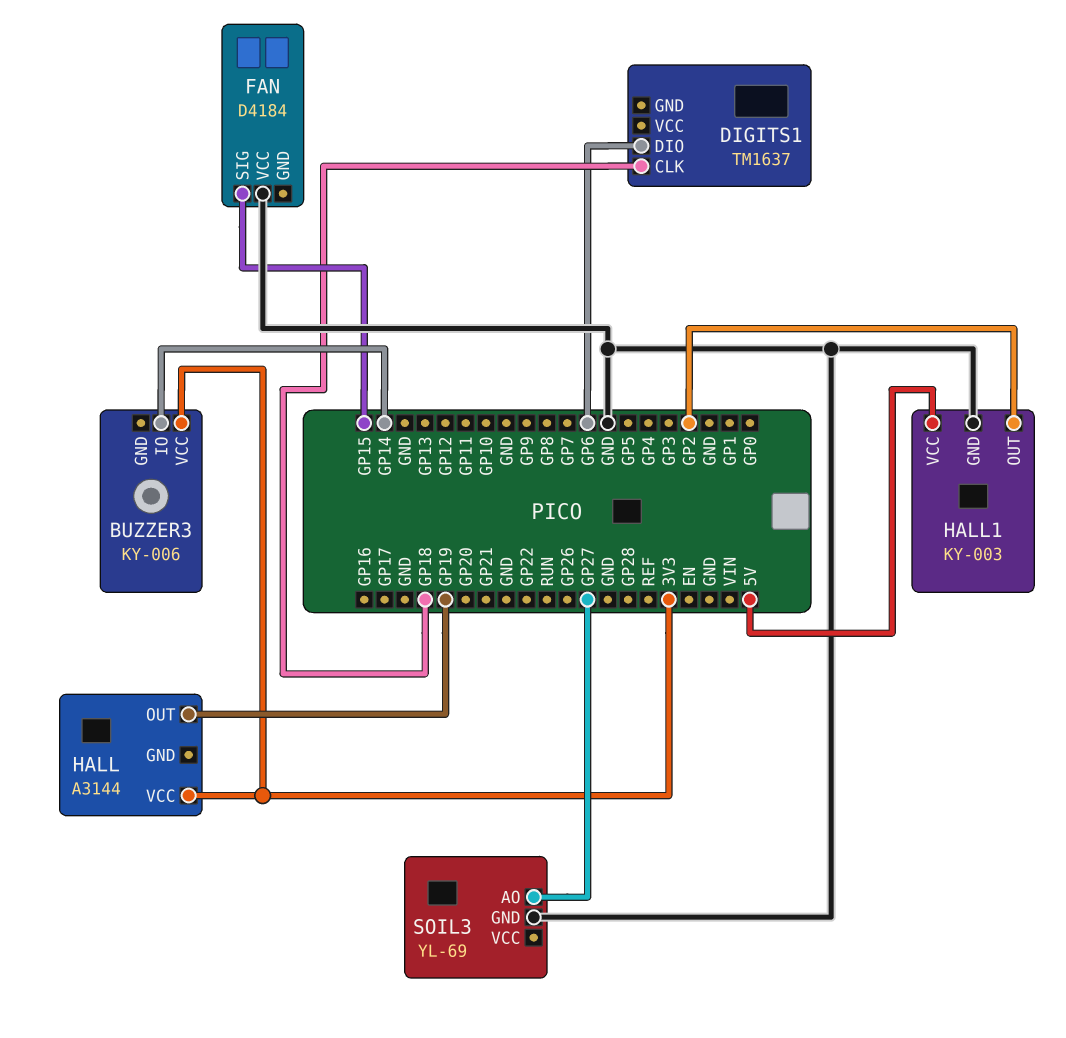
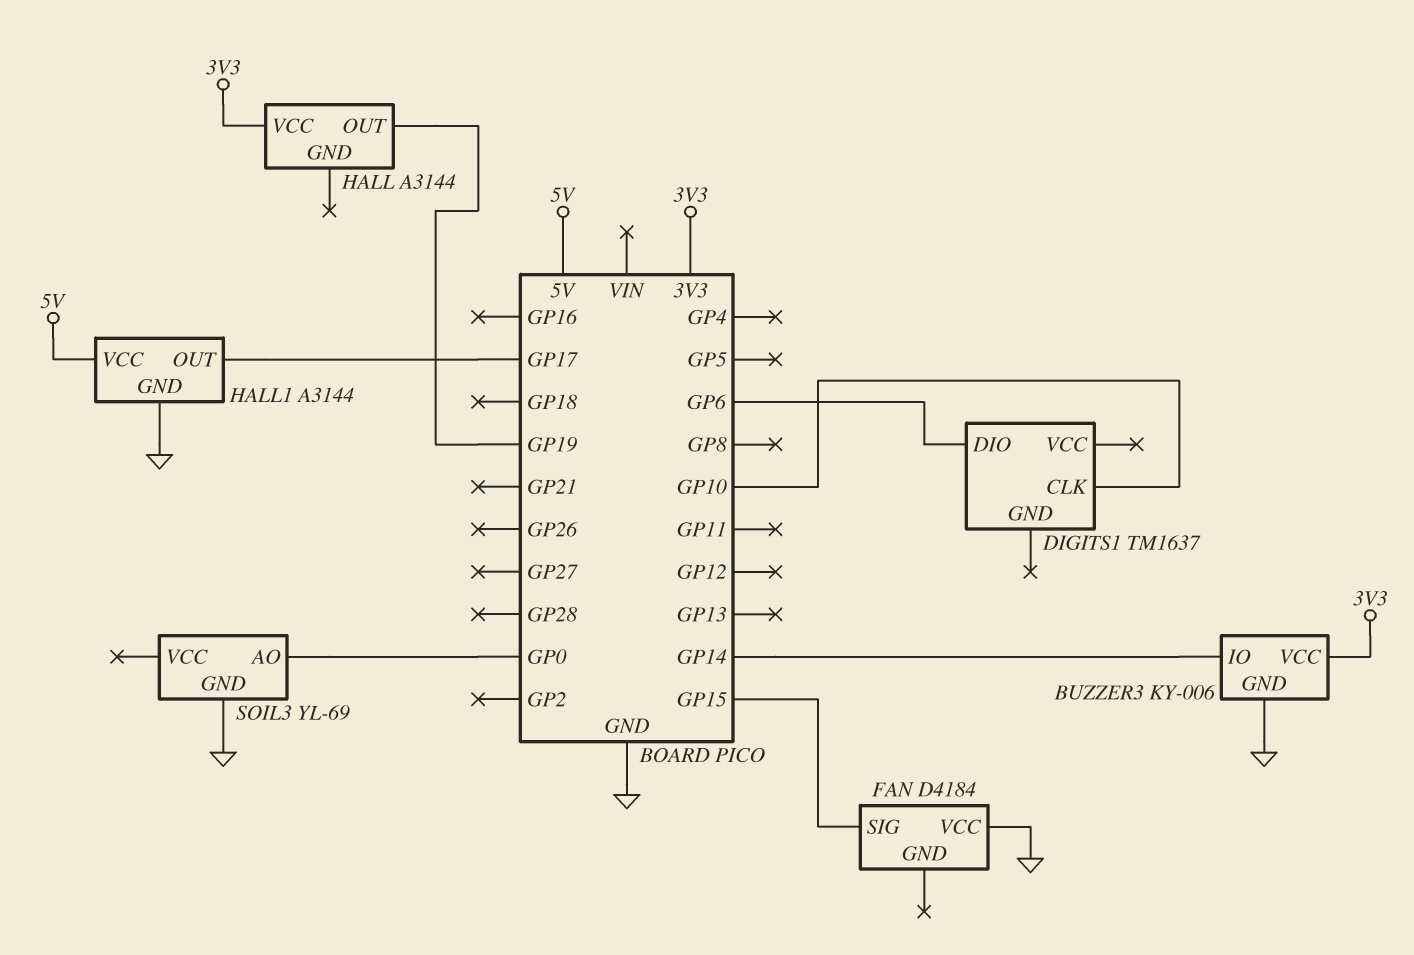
BUZZER3 pin GND: none -> GND
DIGITS1 pin CLK: GP18 -> GP10
HALL1: KY-003 -> A3144
HALL1 pin OUT: GP2 -> GP17
SOIL3 pin AO: GP27 -> GP0

